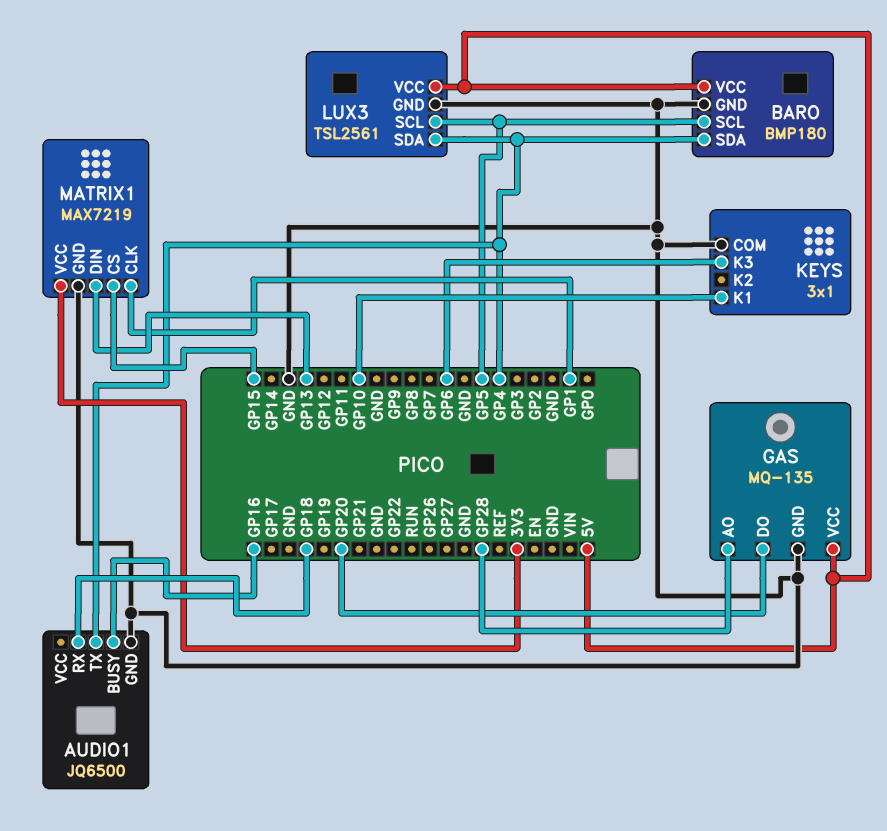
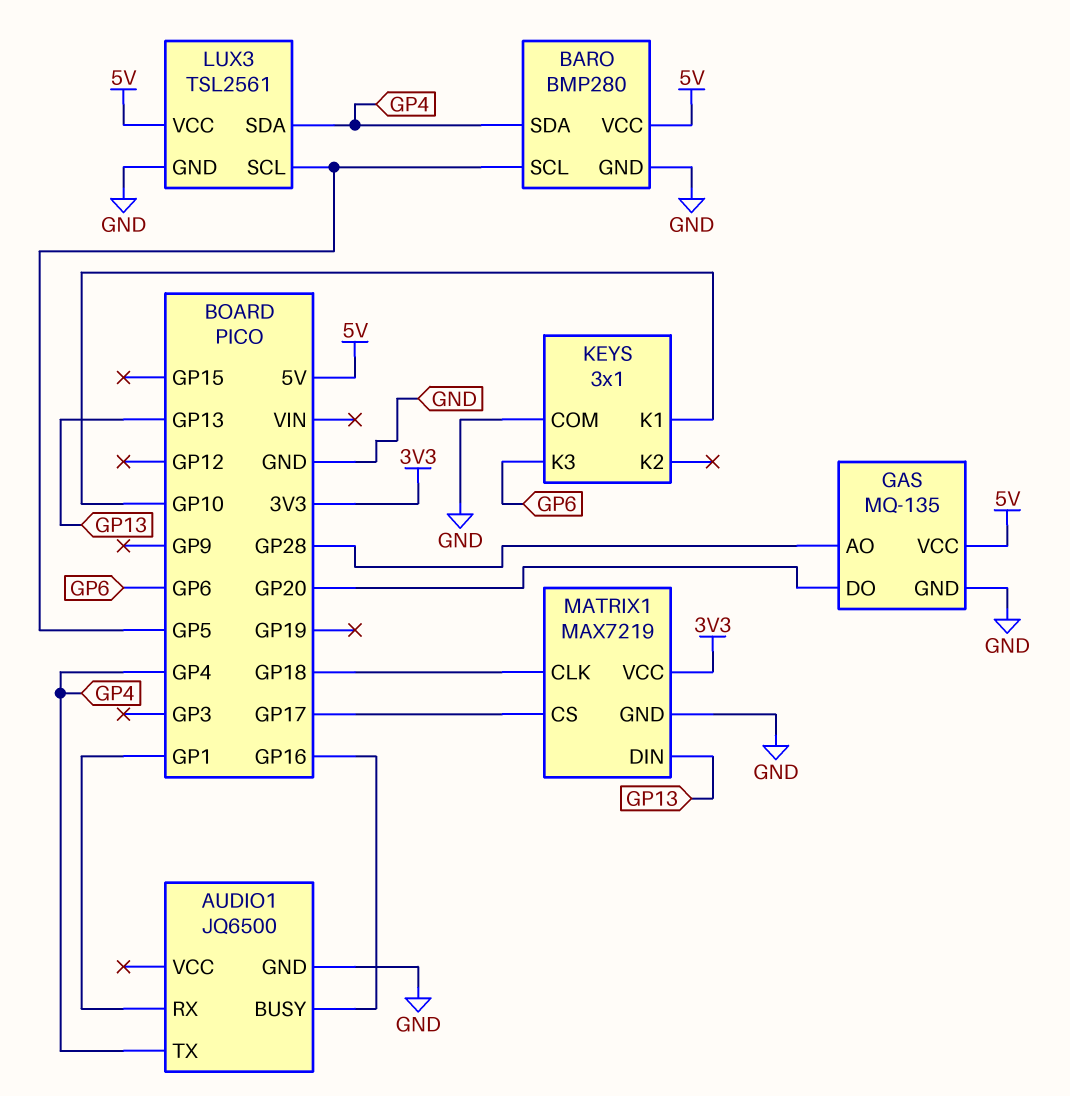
AUDIO1 pin RX: GP18 -> GP1
BARO: BMP180 -> BMP280
MATRIX1 pin CLK: GP1 -> GP18
MATRIX1 pin CS: GP15 -> GP17

